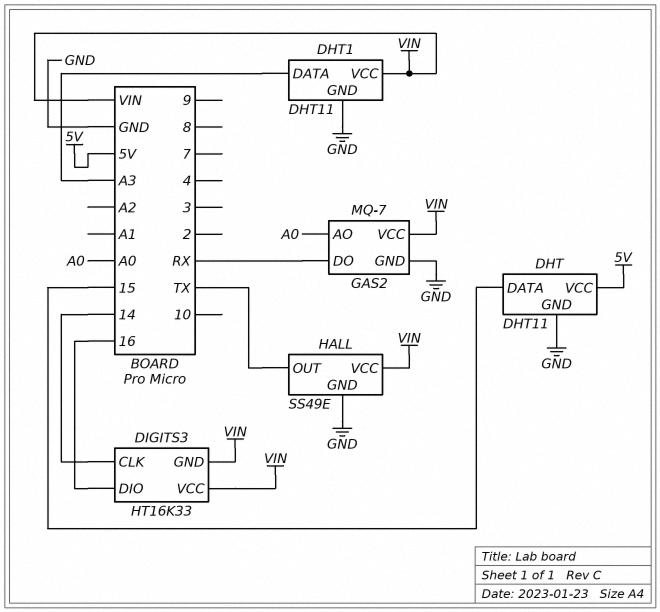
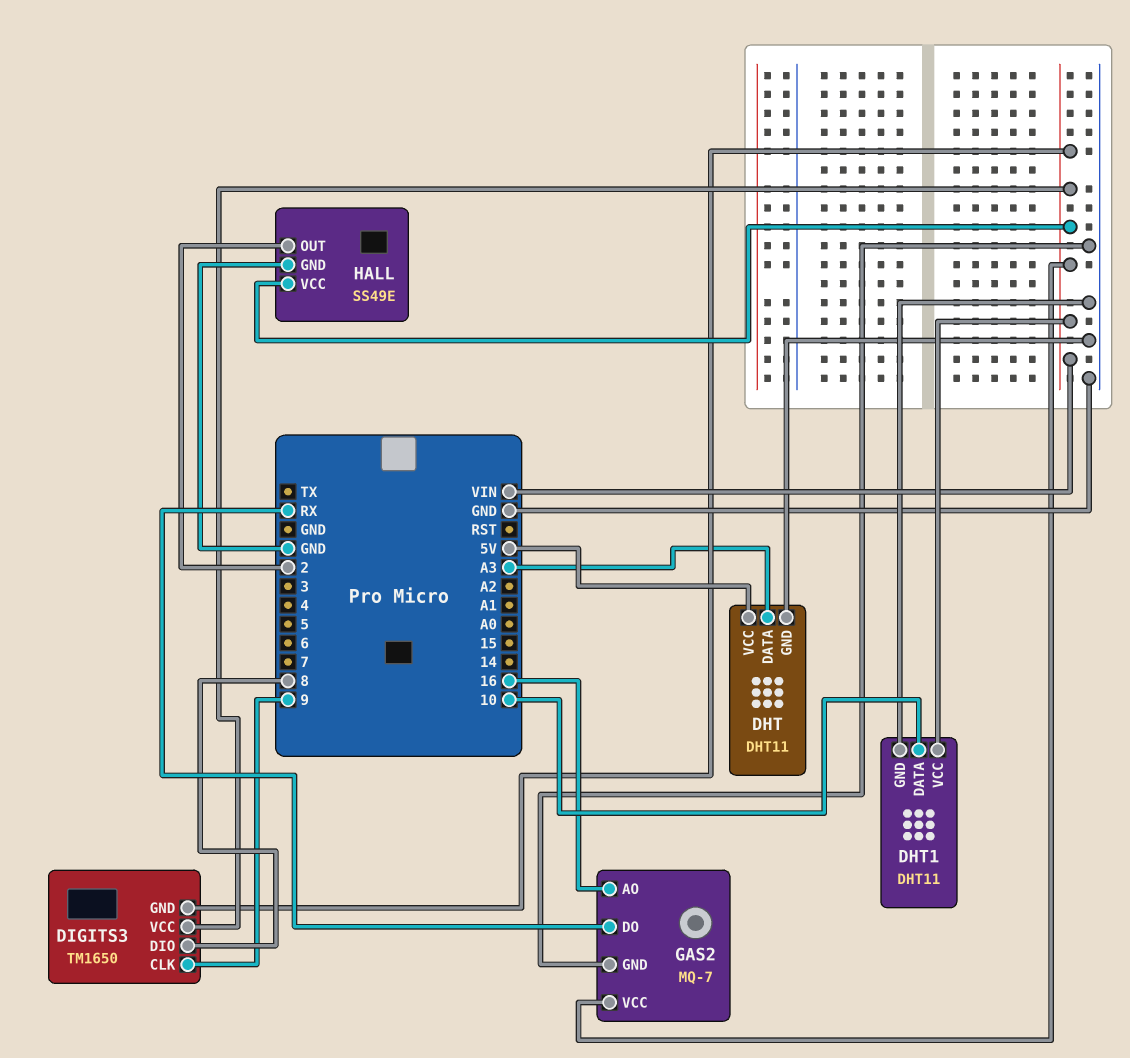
DHT pin DATA: 15 -> A3
DHT1 pin DATA: A3 -> 10
DIGITS3: HT16K33 -> TM1650
DIGITS3 pin CLK: 14 -> 9
DIGITS3 pin DIO: 16 -> 8
GAS2 pin AO: A0 -> 16
HALL pin OUT: TX -> 2

